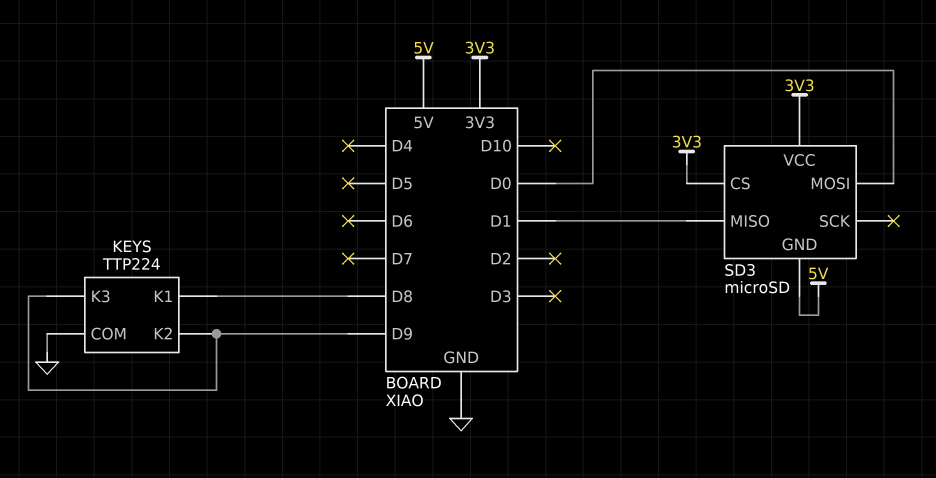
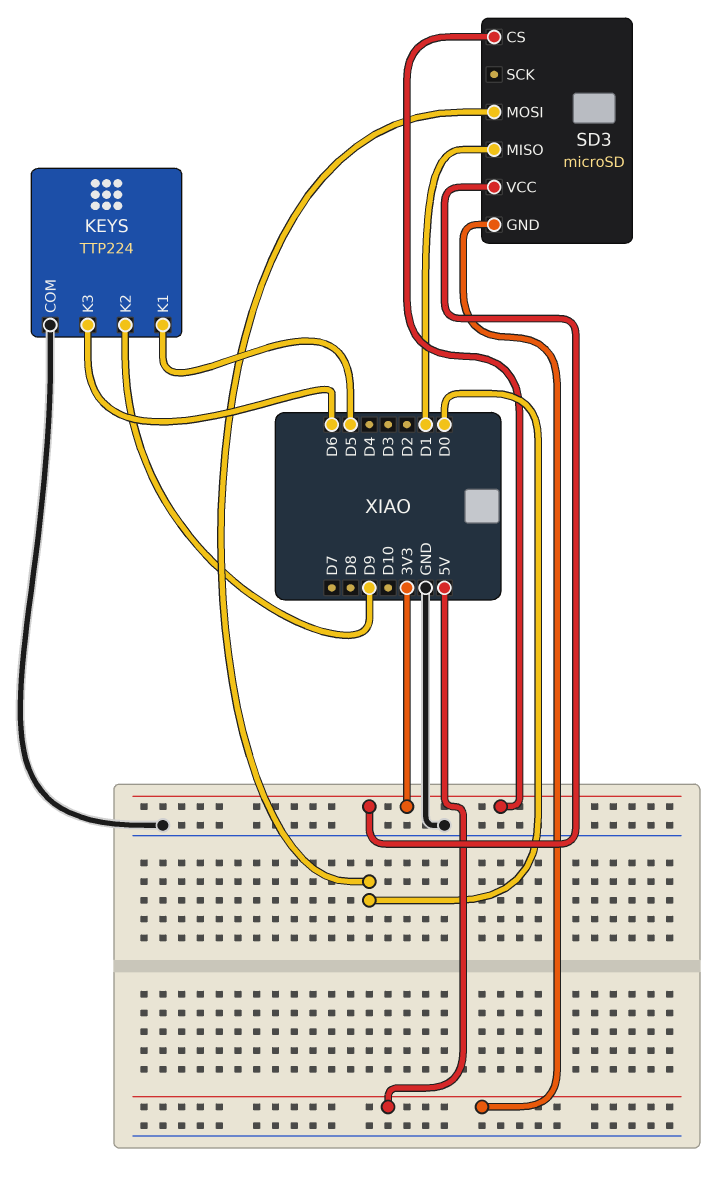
KEYS pin K1: D8 -> D5
KEYS pin K3: D9 -> D6

